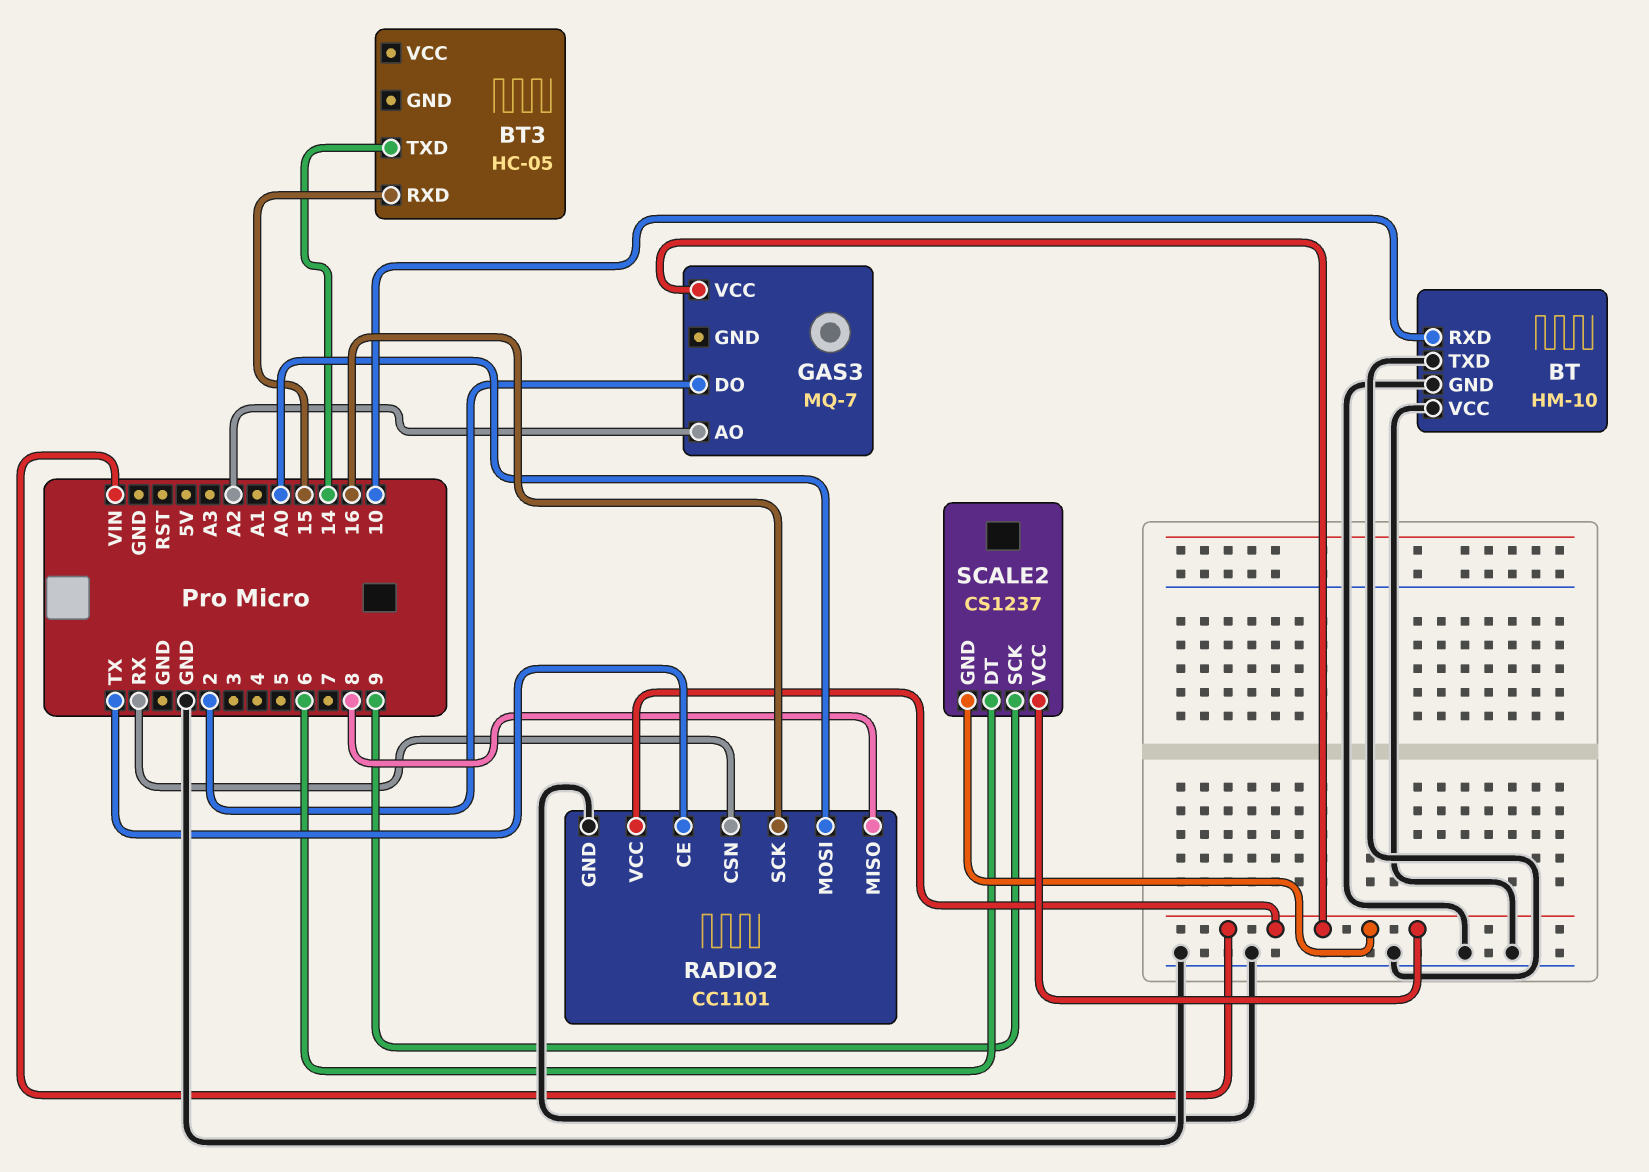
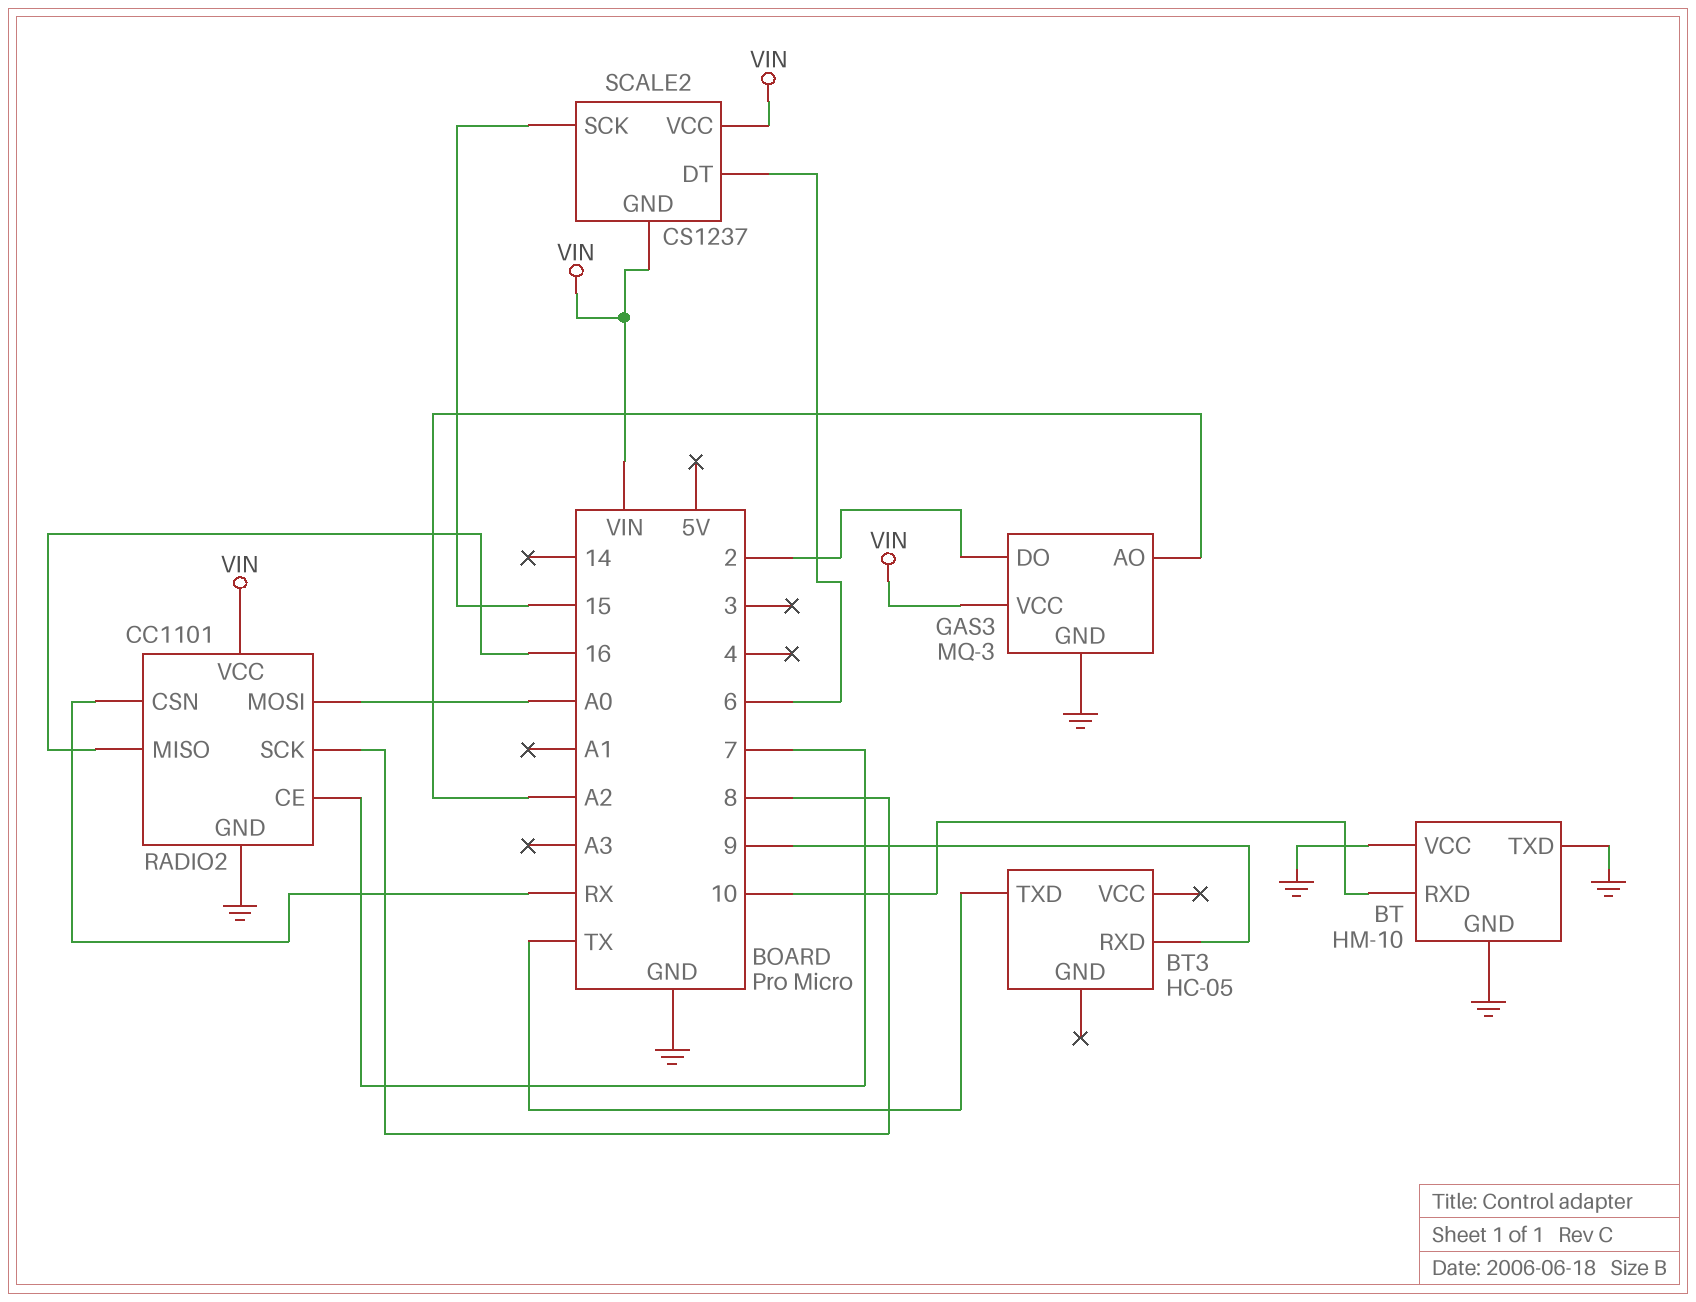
BT3 pin RXD: 15 -> 9
BT3 pin TXD: 14 -> TX
GAS3: MQ-7 -> MQ-3
GAS3 pin GND: none -> GND
RADIO2 pin CE: TX -> 7
RADIO2 pin MISO: 8 -> 16
RADIO2 pin SCK: 16 -> 8
SCALE2 pin SCK: 9 -> 15

